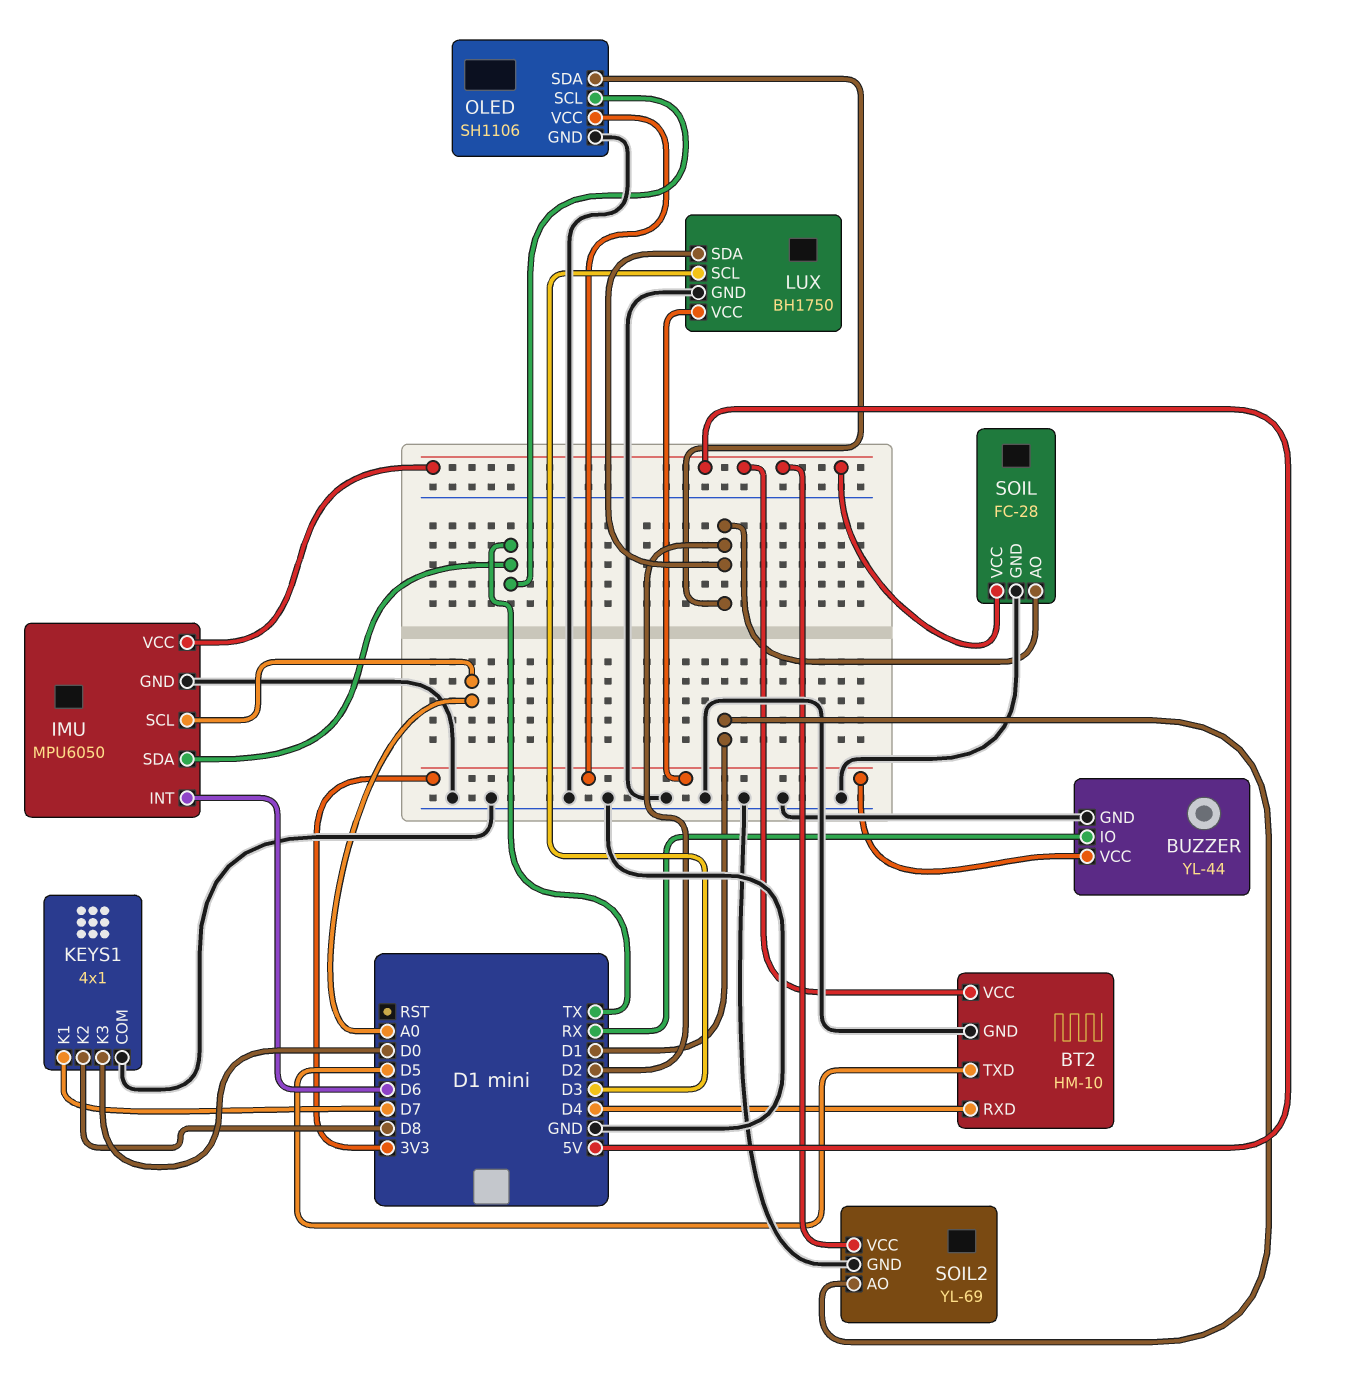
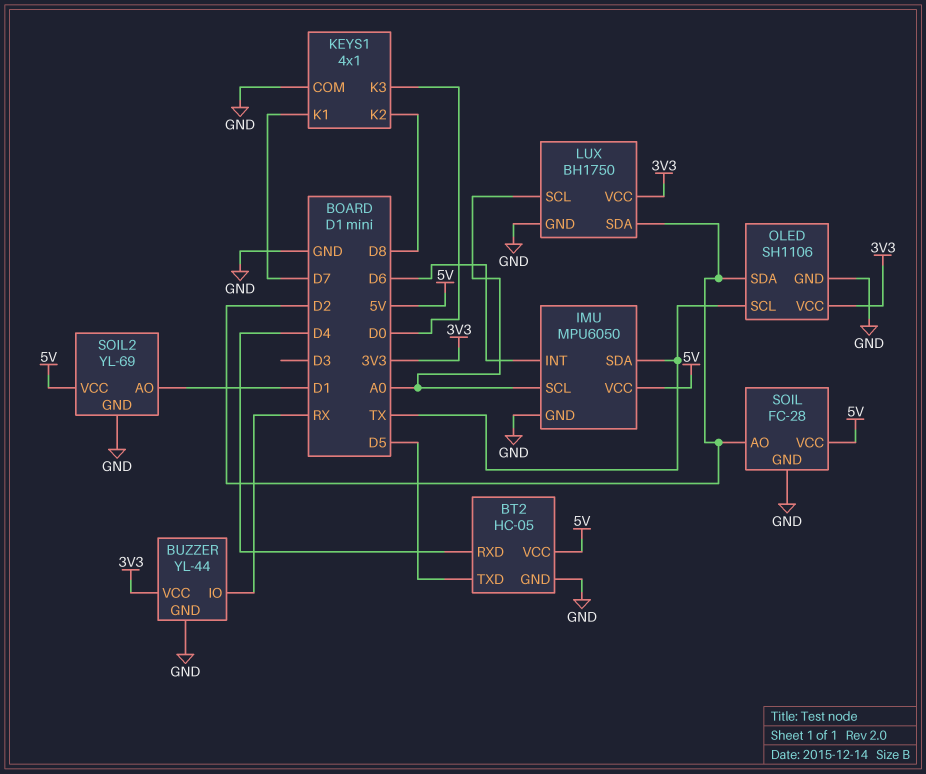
BT2: HM-10 -> HC-05
LUX pin SCL: D3 -> A0

